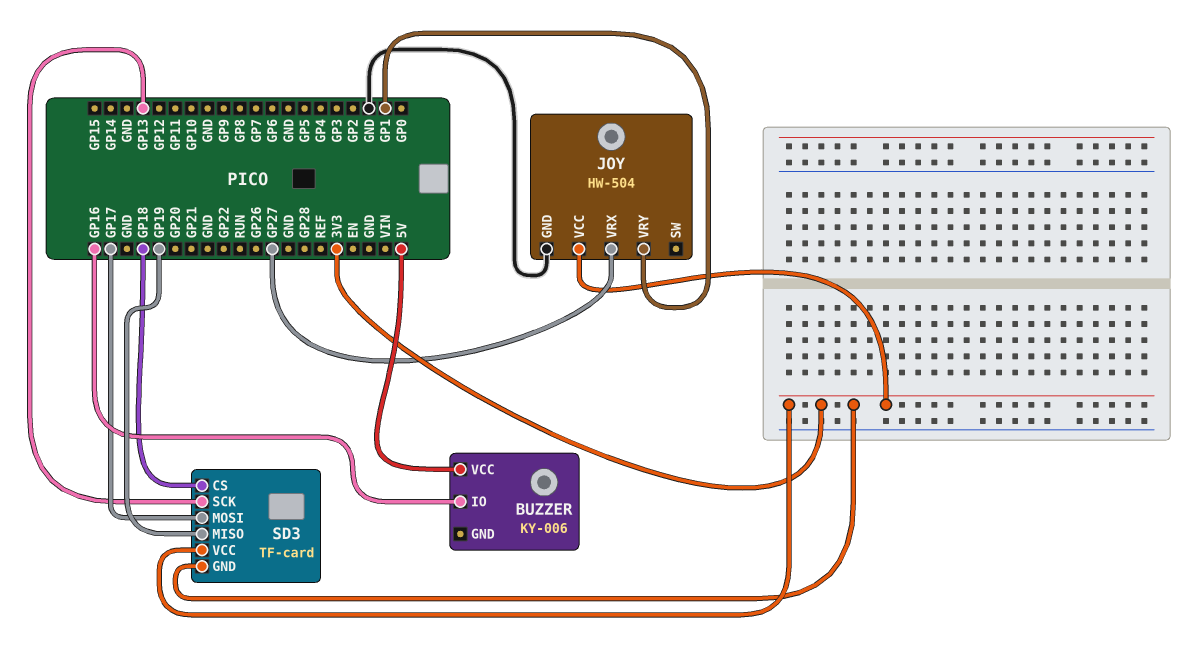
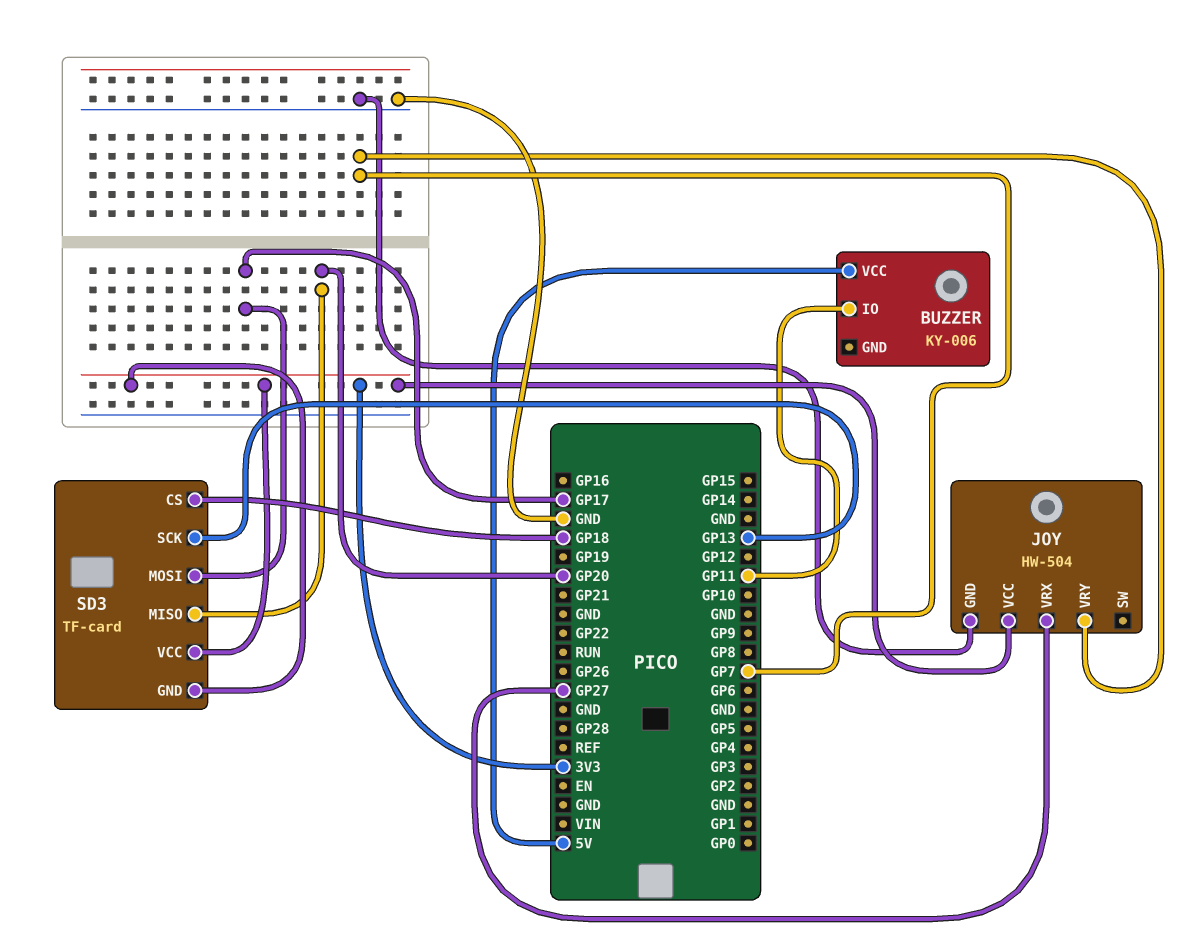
BUZZER pin IO: GP16 -> GP11
JOY pin VRY: GP1 -> GP7
SD3 pin MISO: GP19 -> GP20

